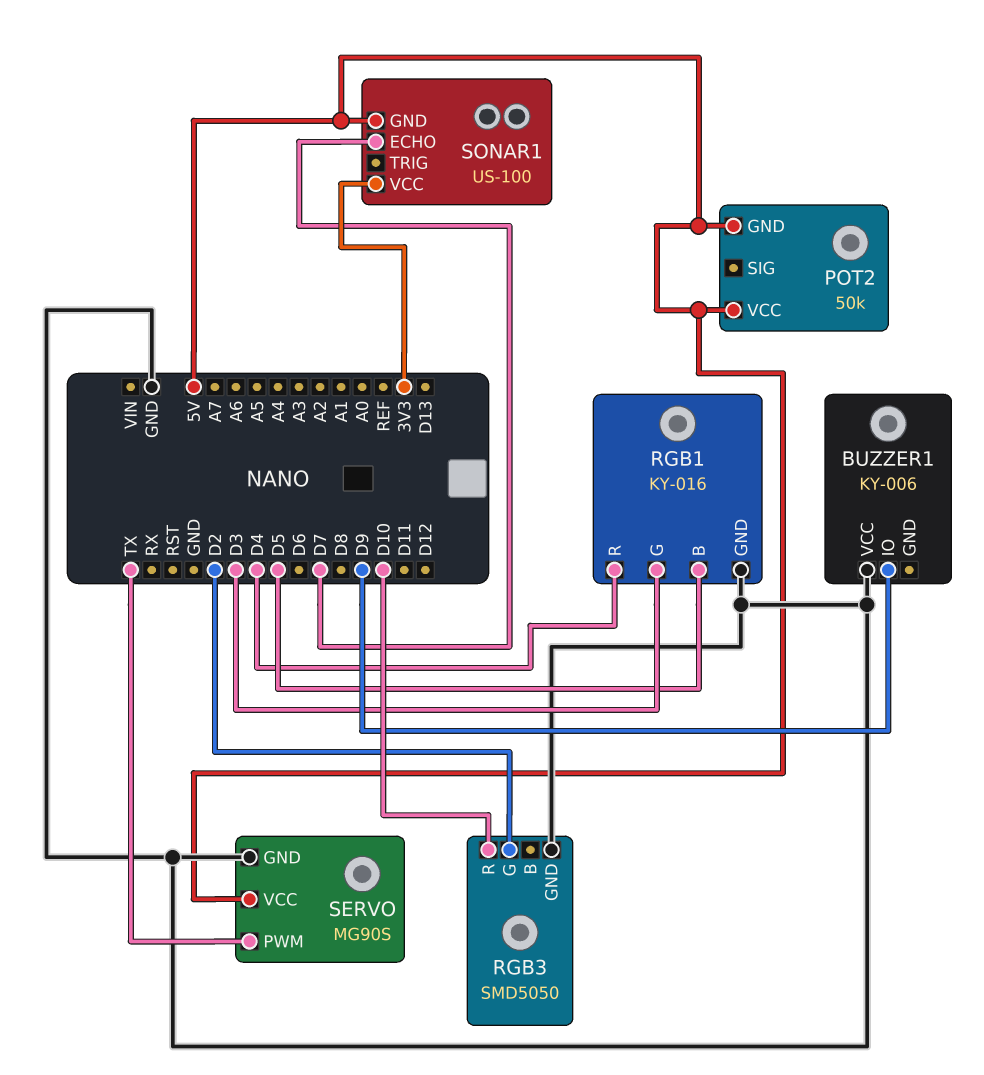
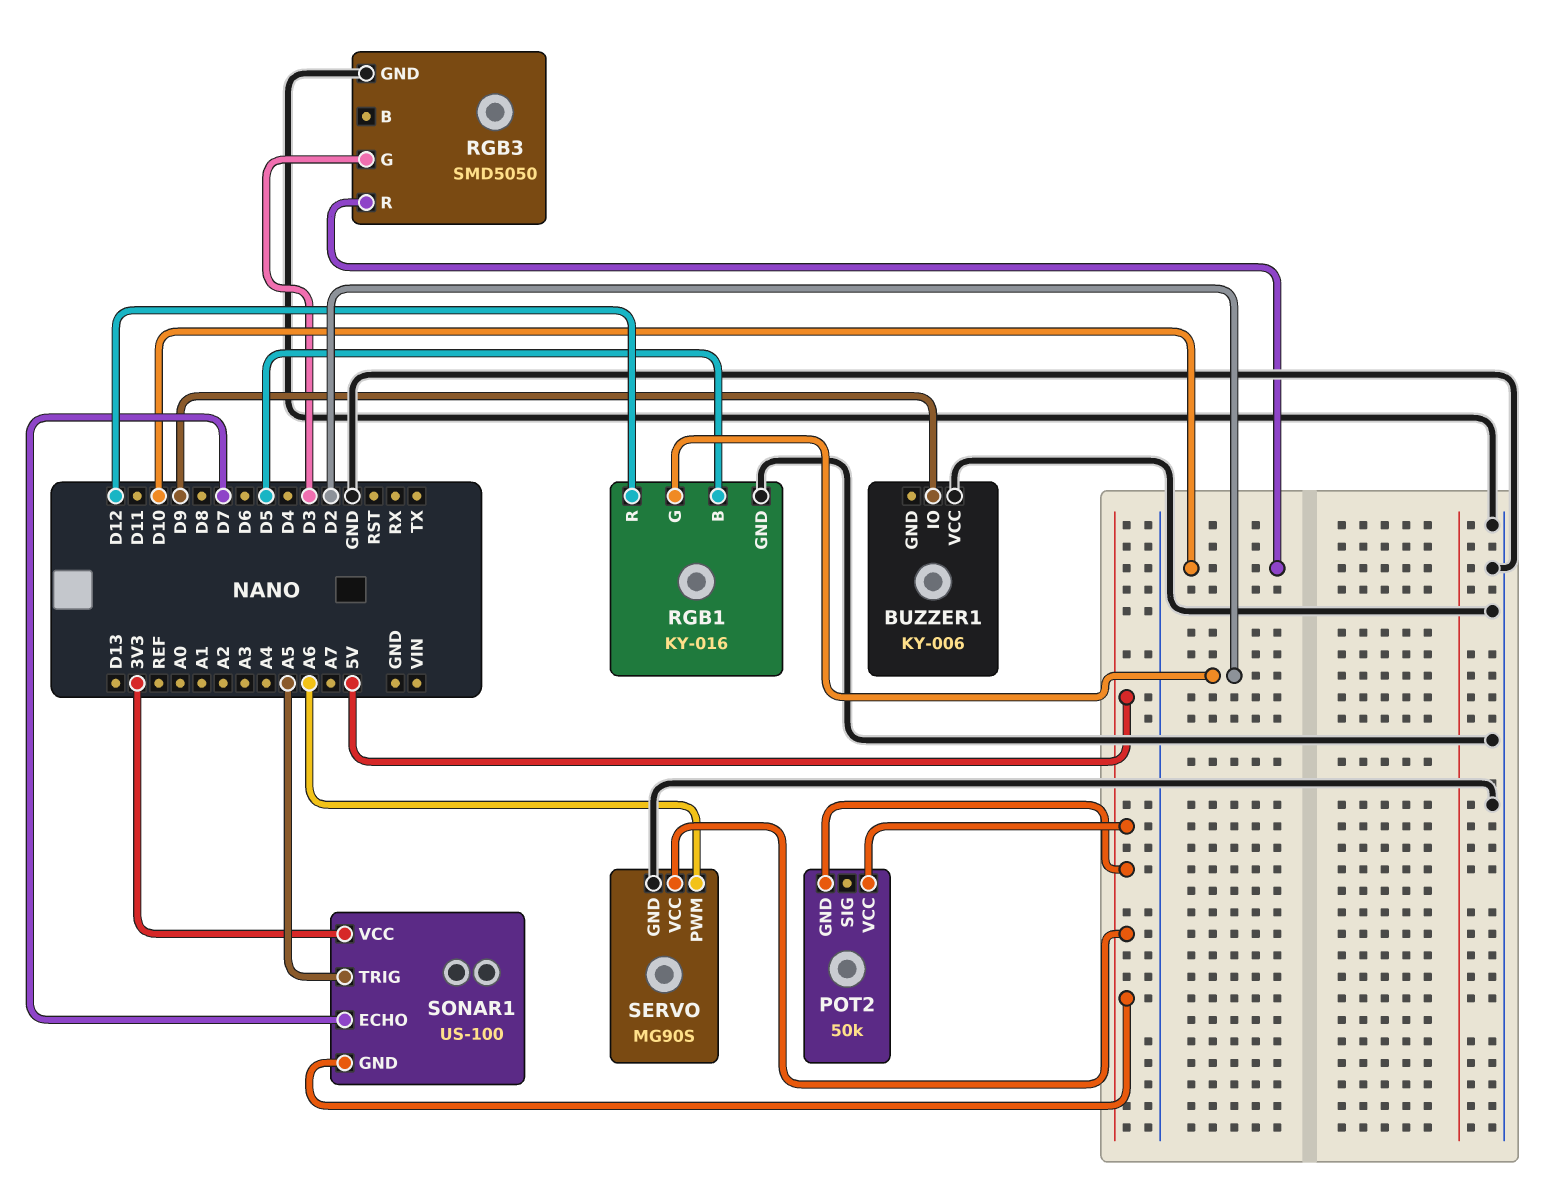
RGB1 pin G: D3 -> D2
RGB1 pin R: D4 -> D12
RGB3 pin G: D2 -> D3
SERVO pin PWM: TX -> A6
SONAR1 pin TRIG: none -> A5

